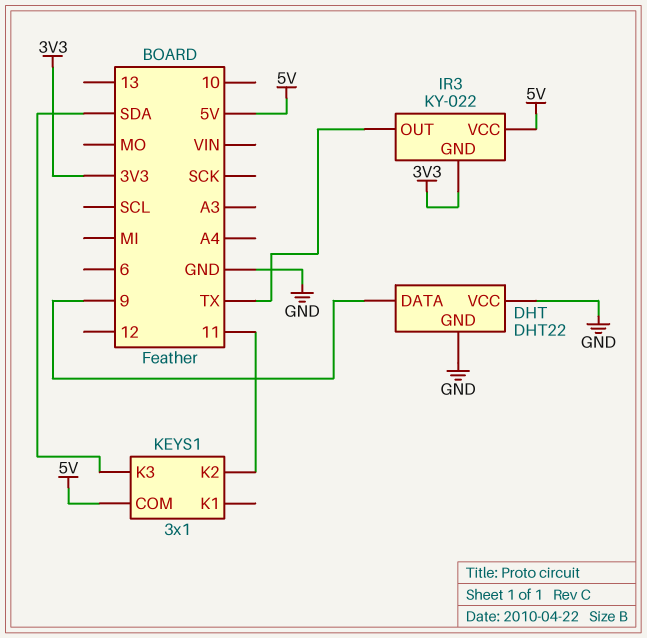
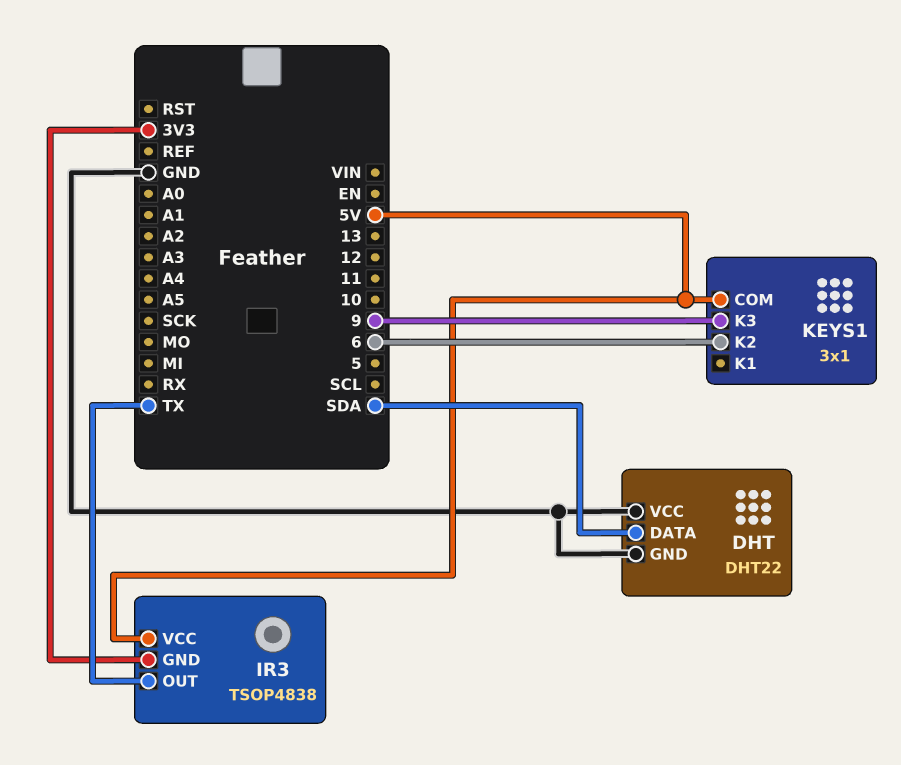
DHT pin DATA: 9 -> SDA
IR3: KY-022 -> TSOP4838
KEYS1 pin K2: 11 -> 6
KEYS1 pin K3: SDA -> 9

